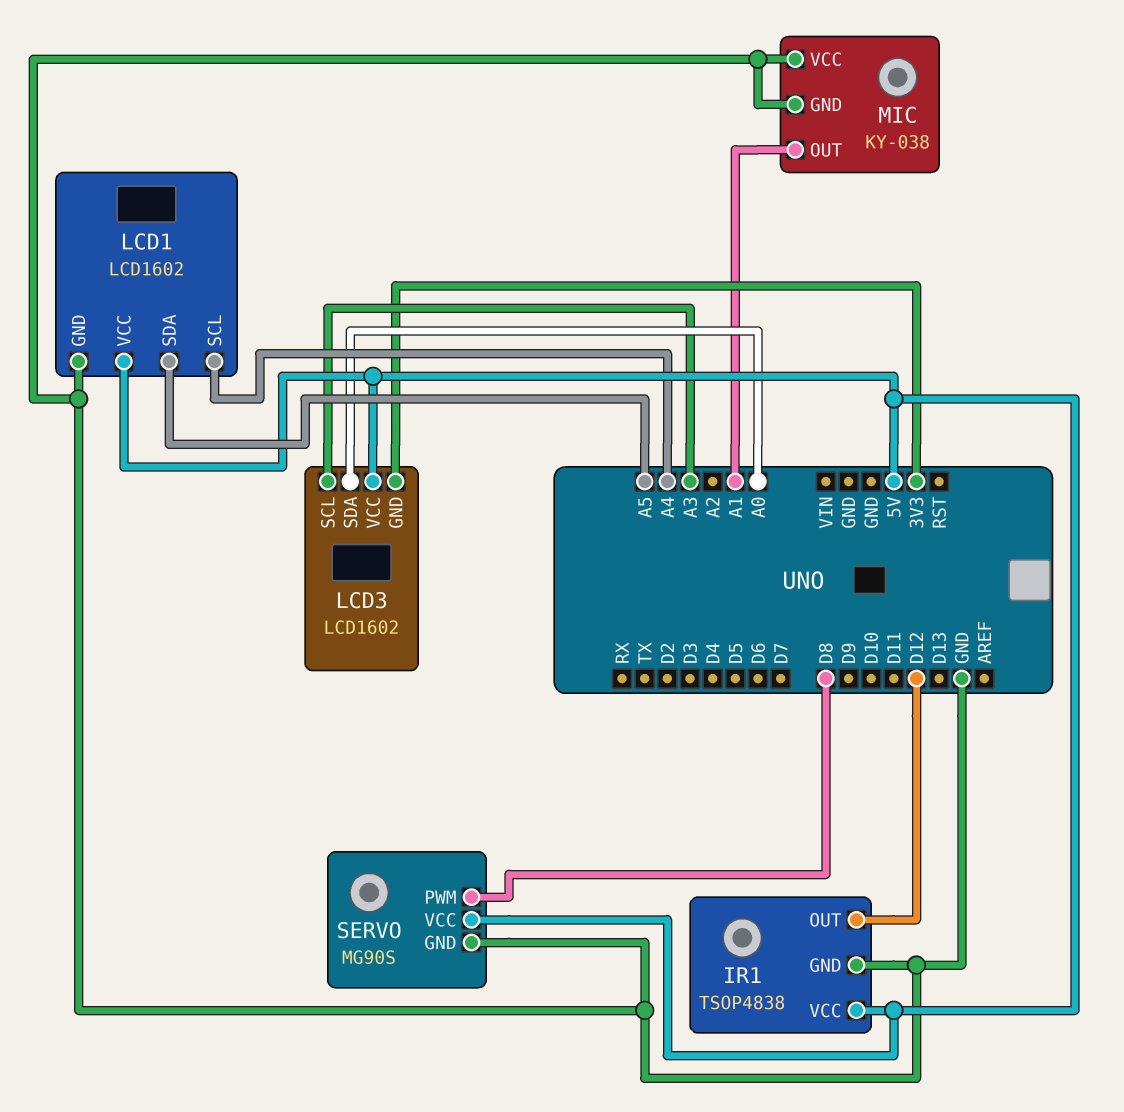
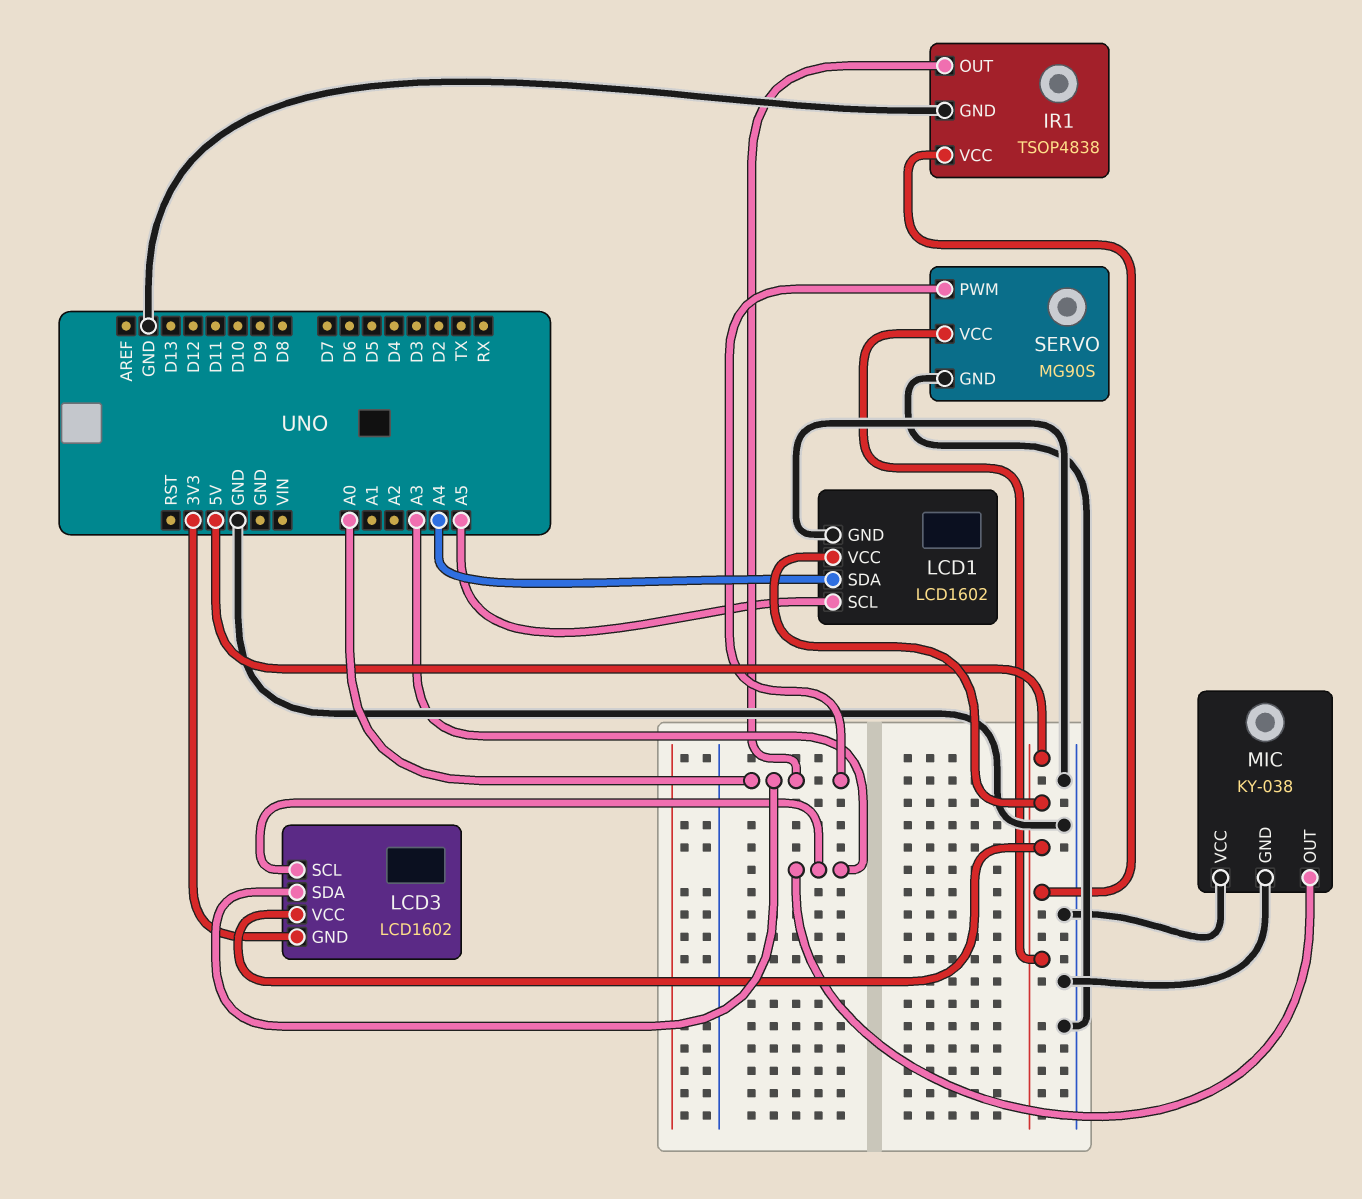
IR1 pin OUT: D12 -> A0
LCD1 pin SCL: A4 -> A5
LCD1 pin SDA: A5 -> A4
MIC pin OUT: A1 -> A3
SERVO pin PWM: D8 -> A0

